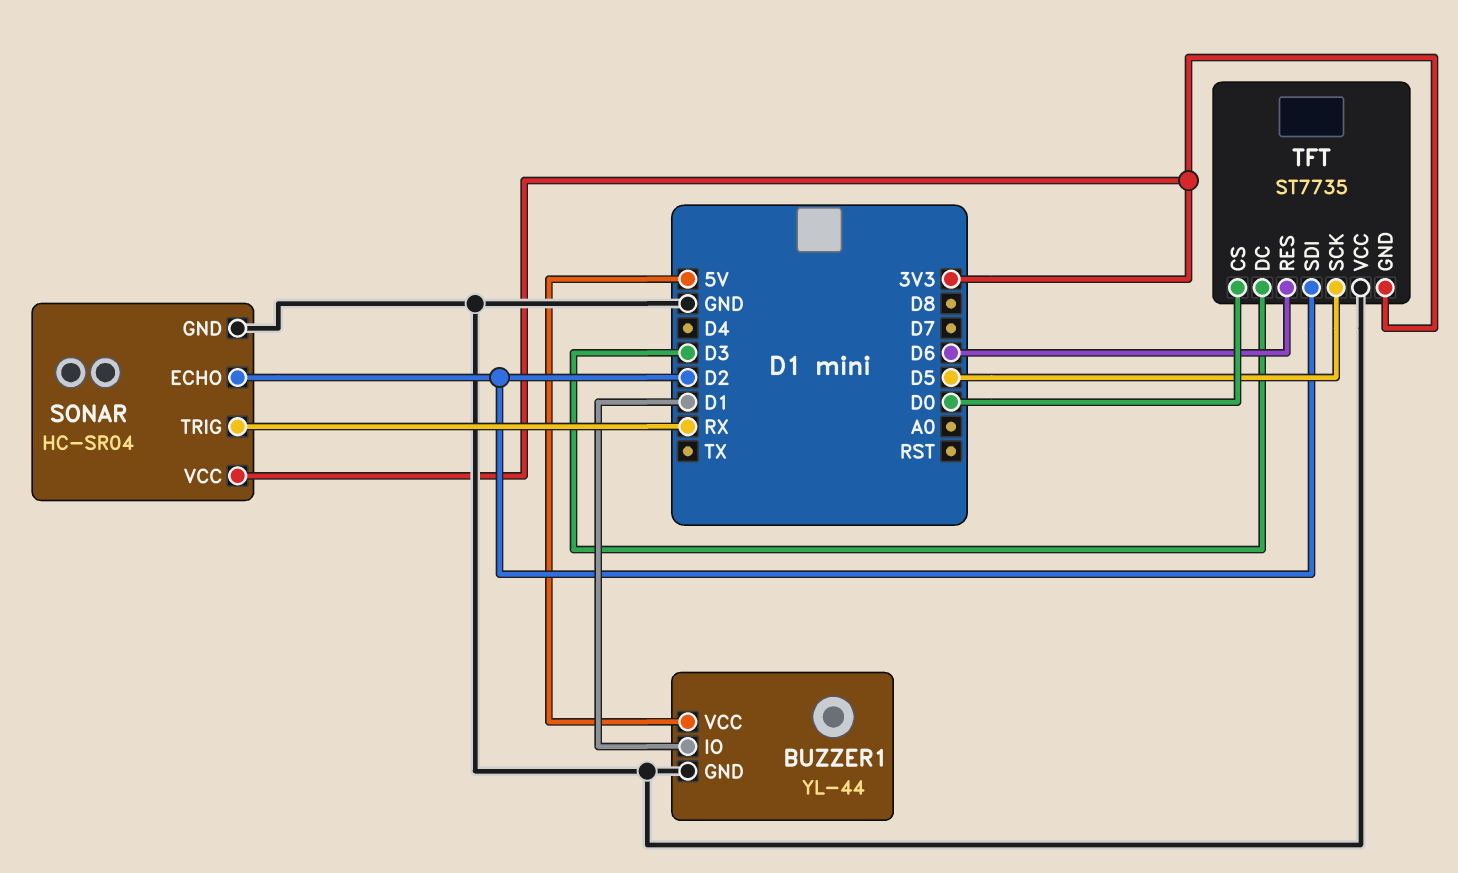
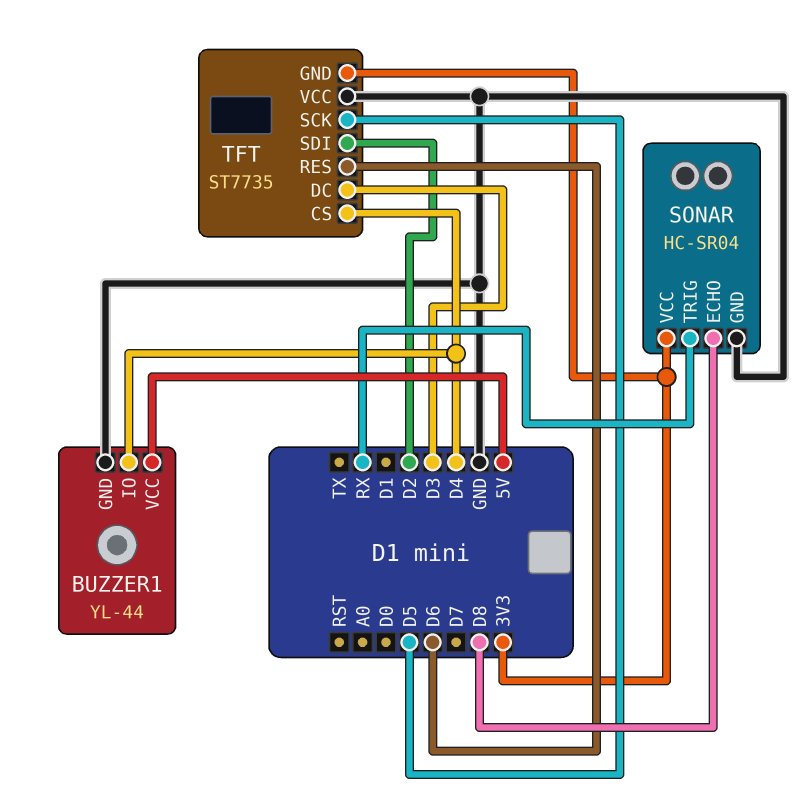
BUZZER1 pin IO: D1 -> D4
SONAR pin ECHO: D2 -> D8
TFT pin CS: D0 -> D4

